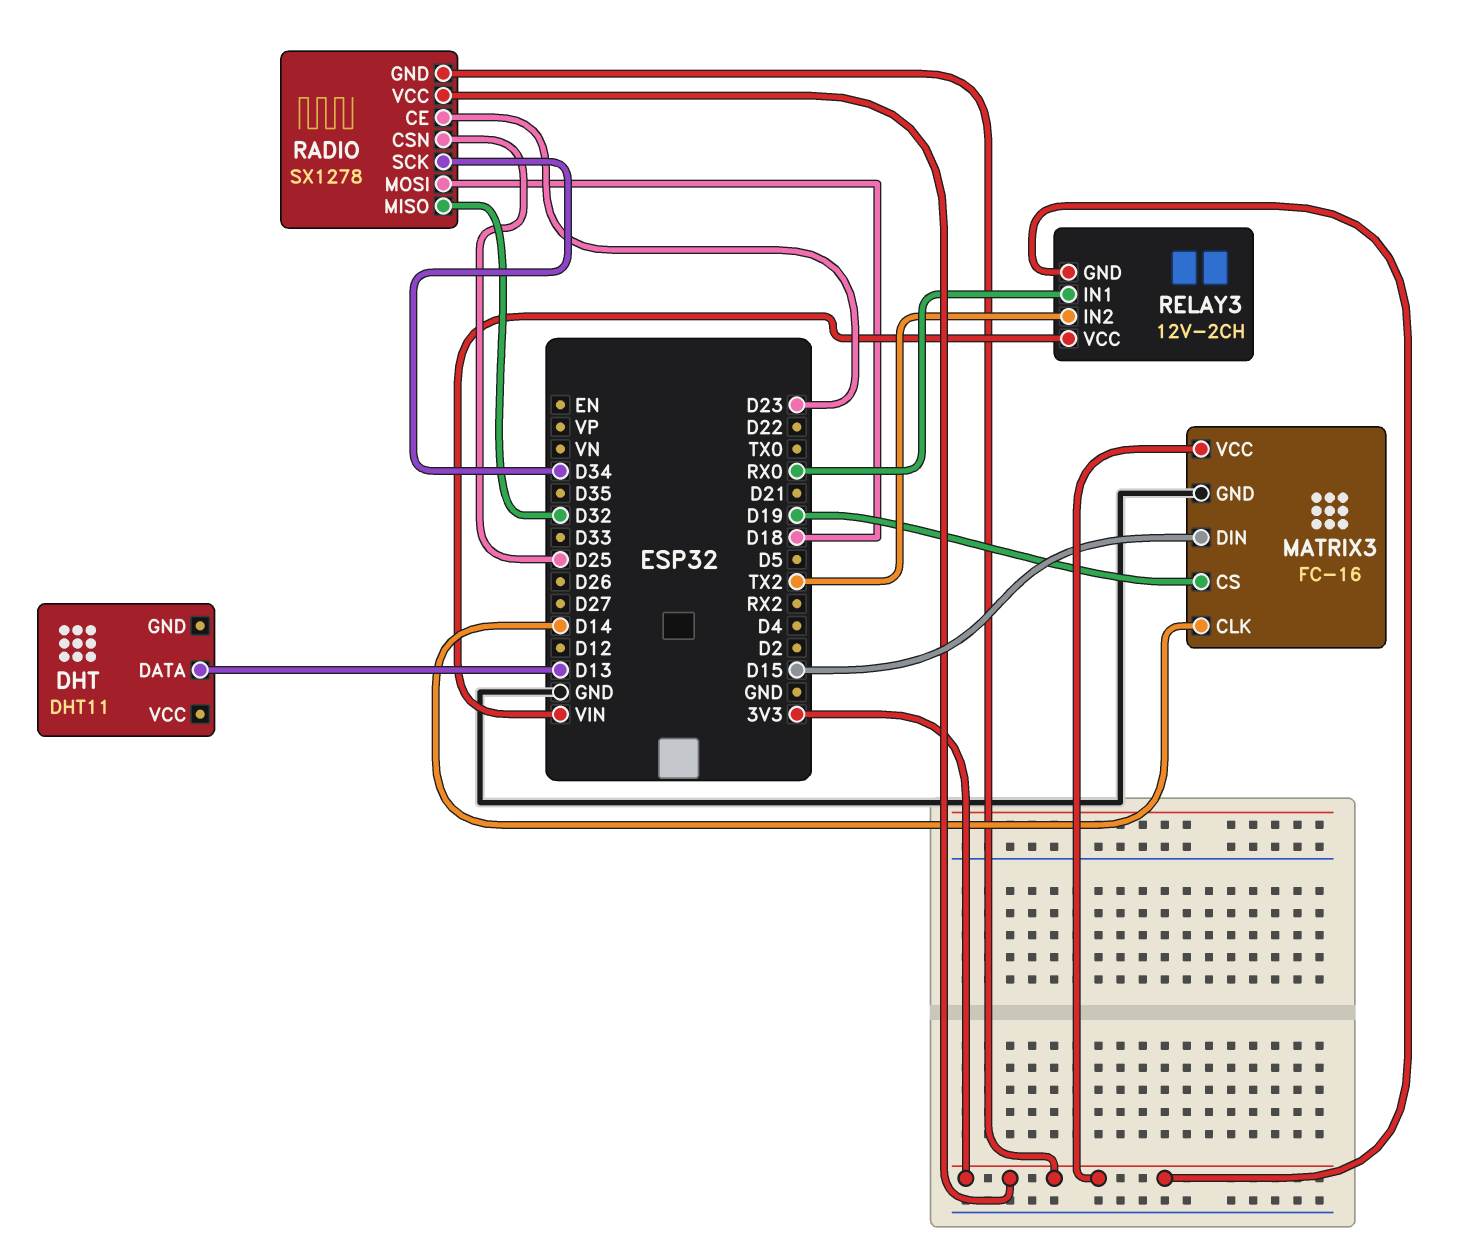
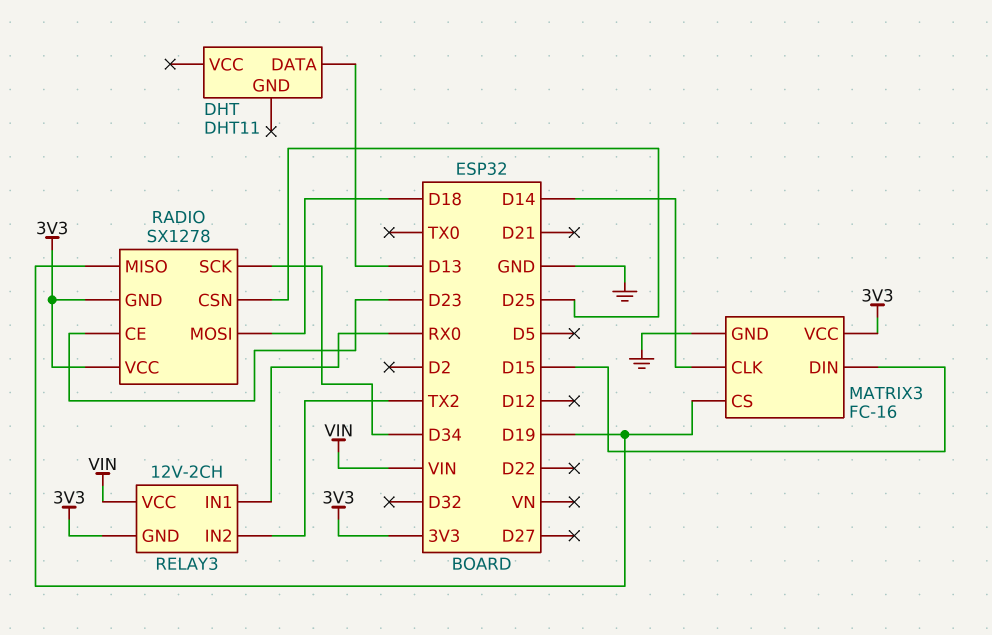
RADIO pin MISO: D32 -> D19

